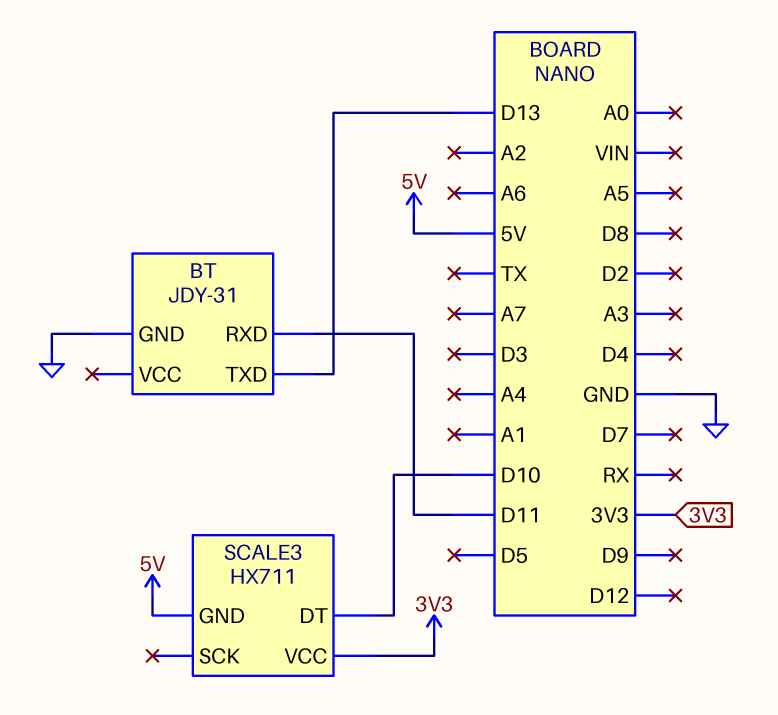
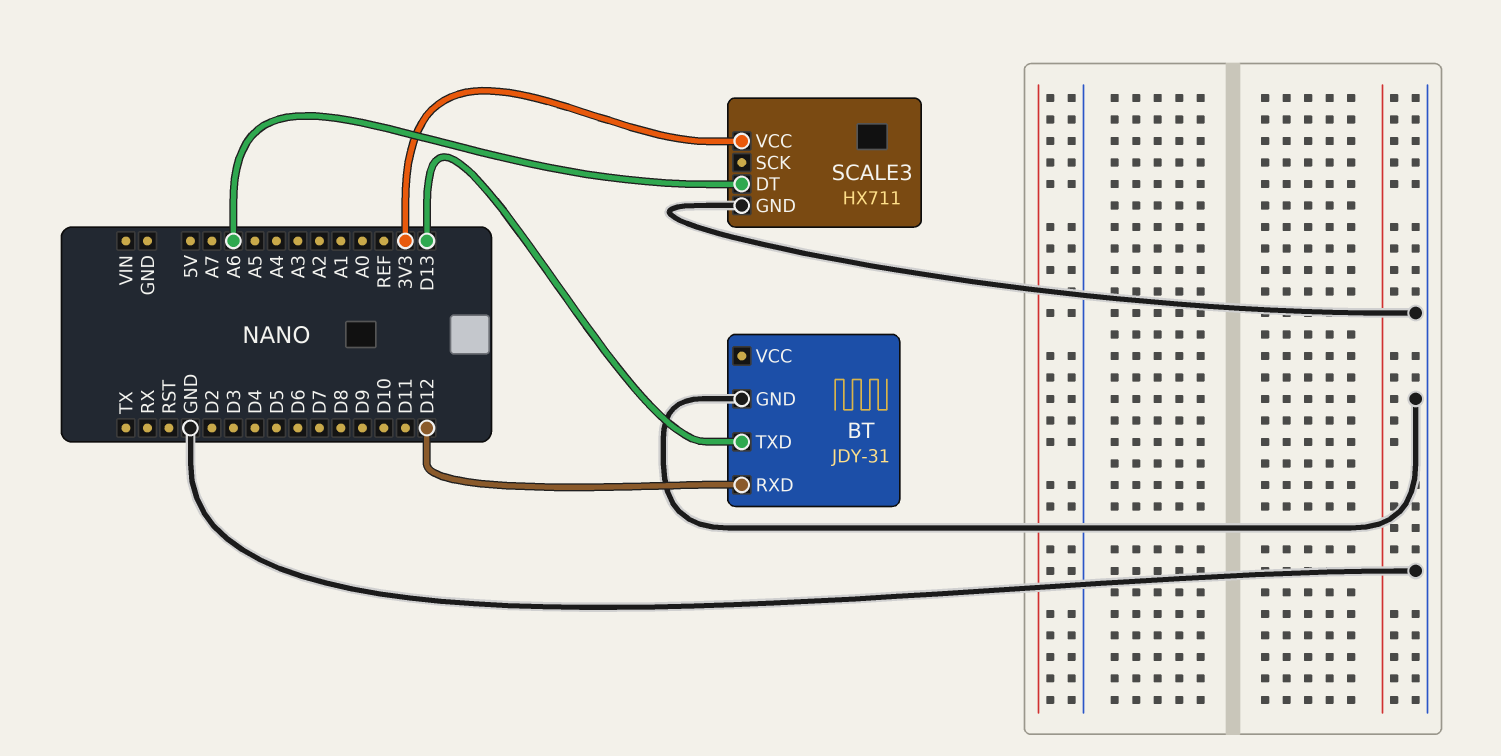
BT pin RXD: D11 -> D12
SCALE3 pin DT: D10 -> A6
SCALE3 pin GND: 5V -> GND

